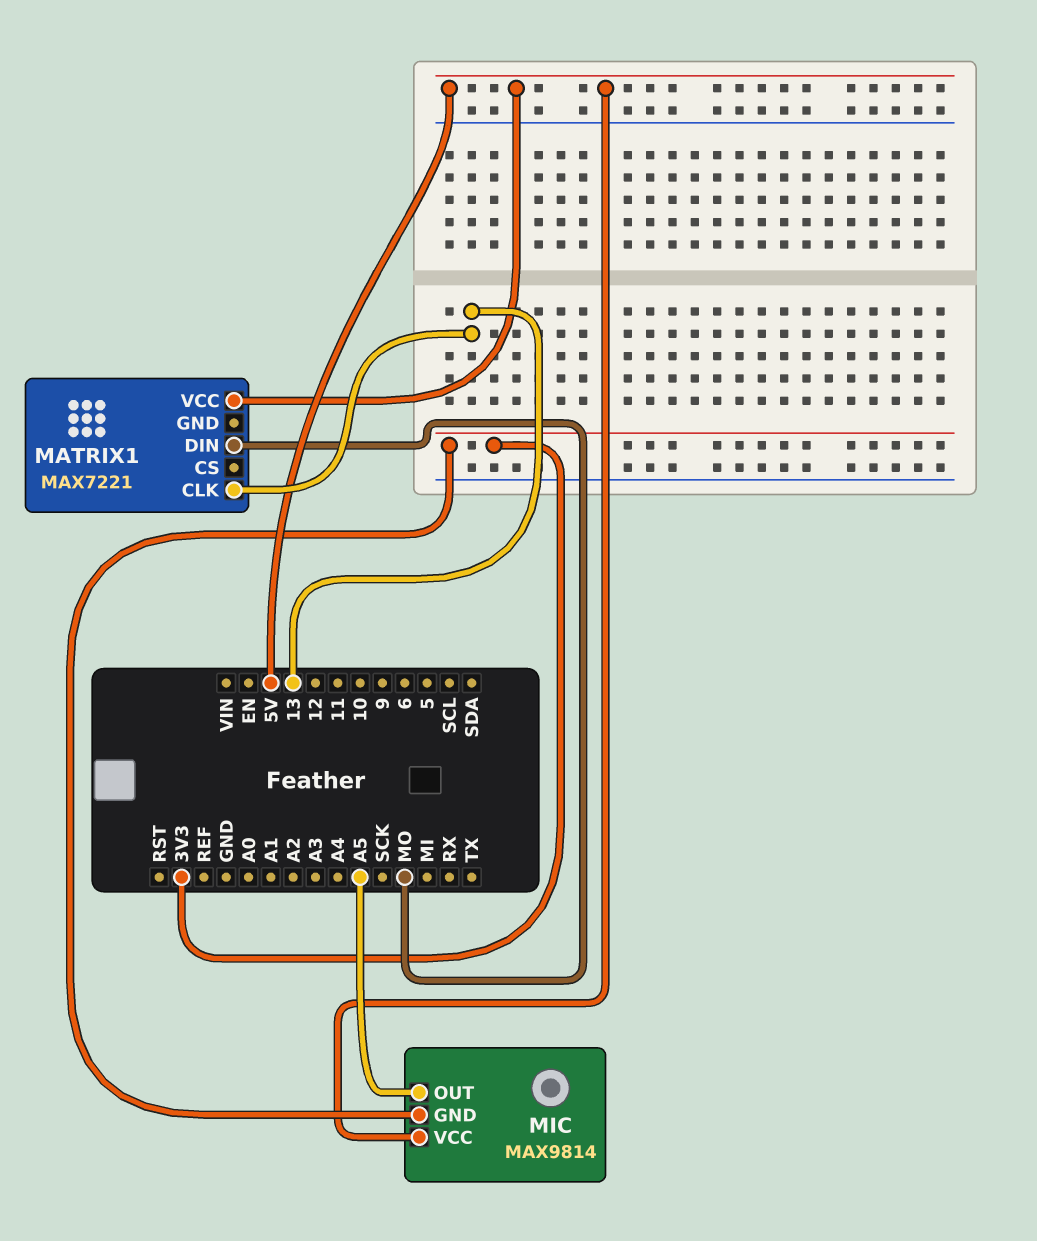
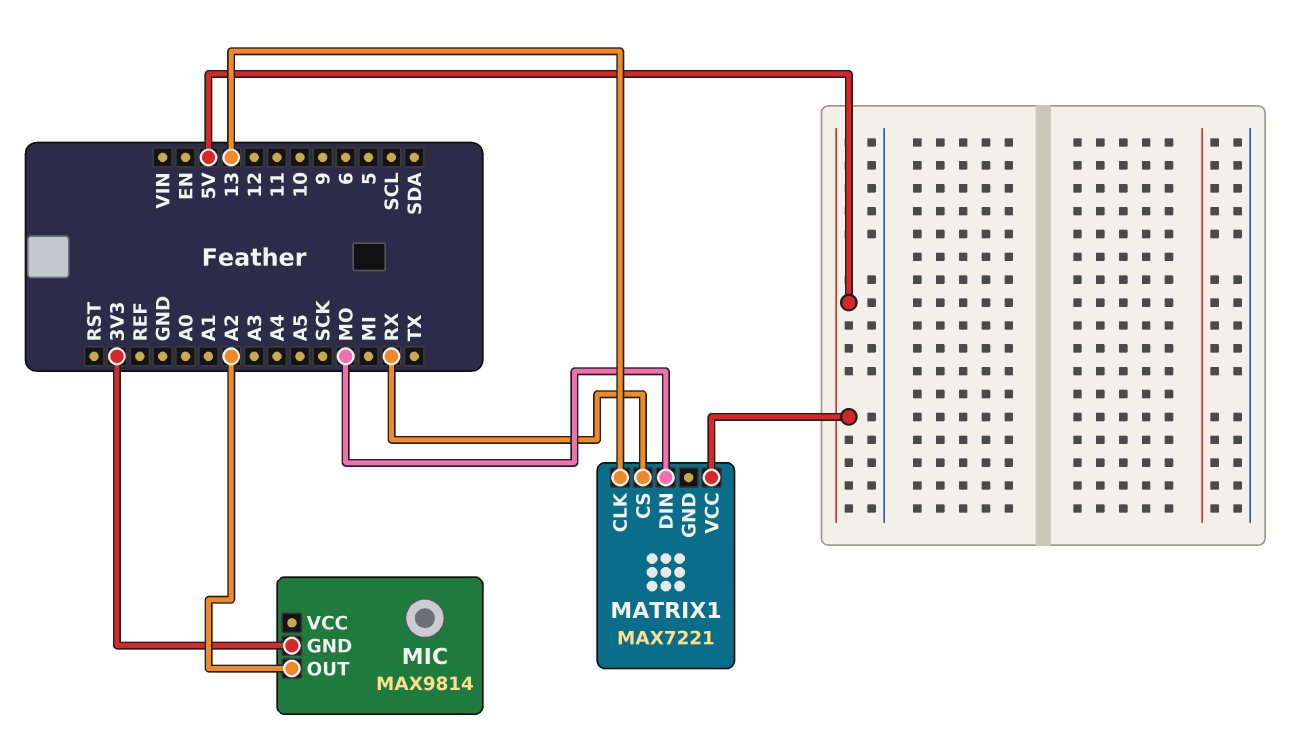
MATRIX1 pin CS: none -> RX
MIC pin OUT: A5 -> A2
MIC pin VCC: 5V -> none

